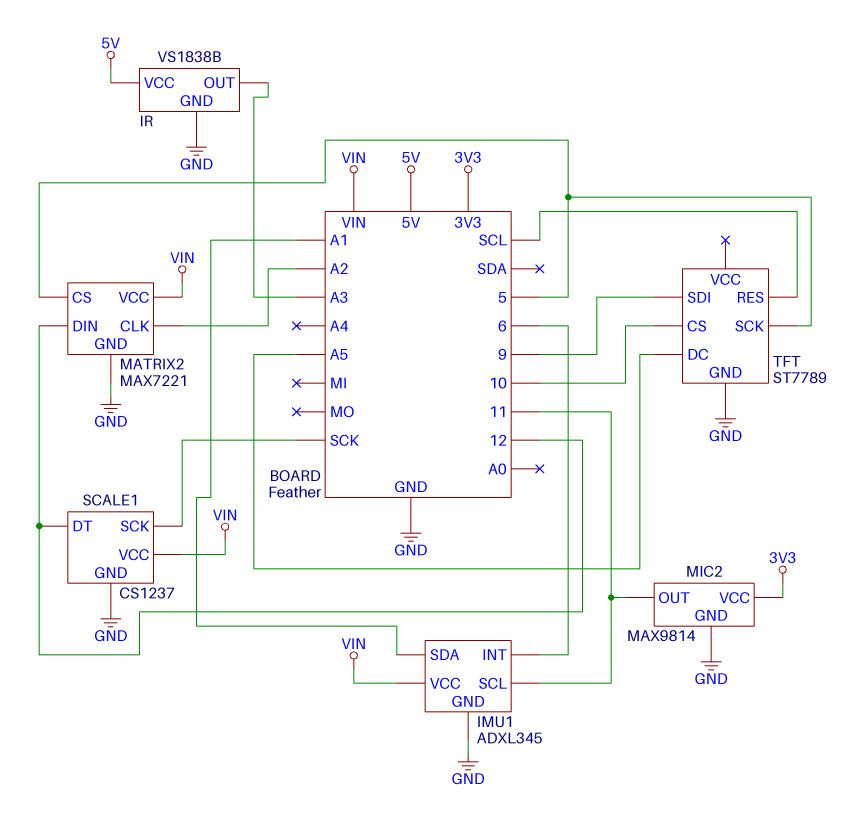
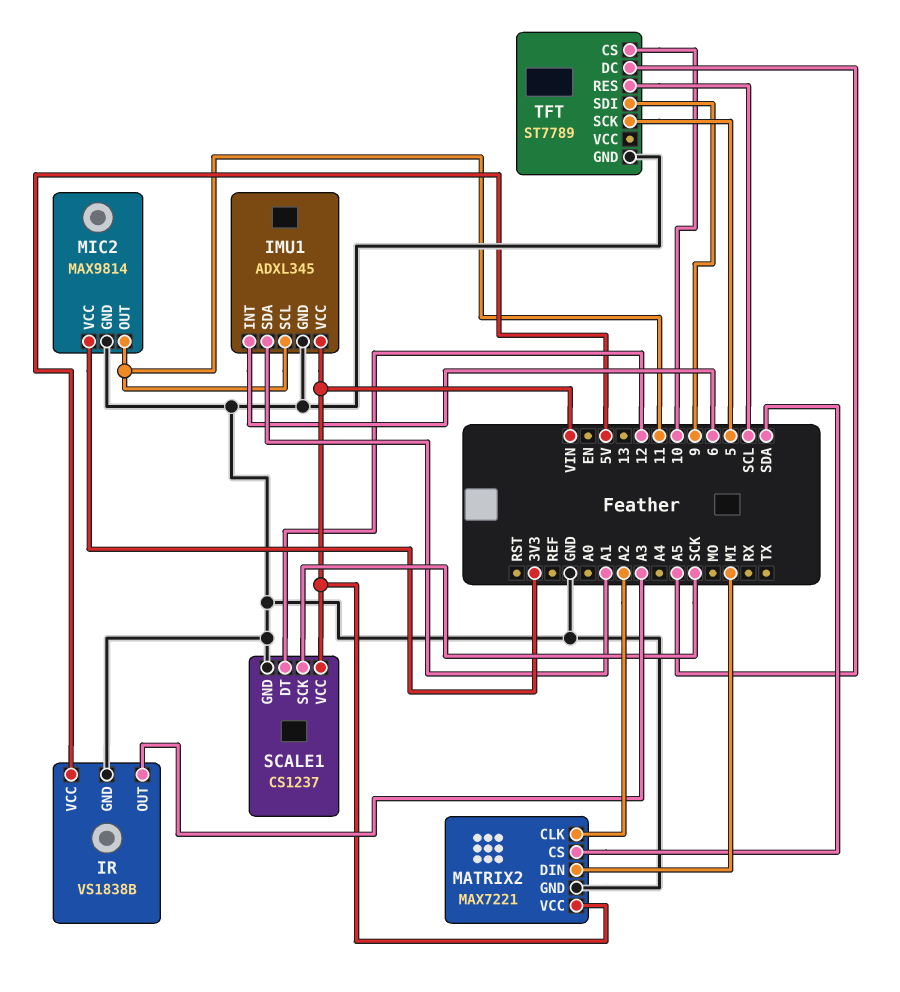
MATRIX2 pin CS: 5 -> SDA
MATRIX2 pin DIN: 12 -> MI

